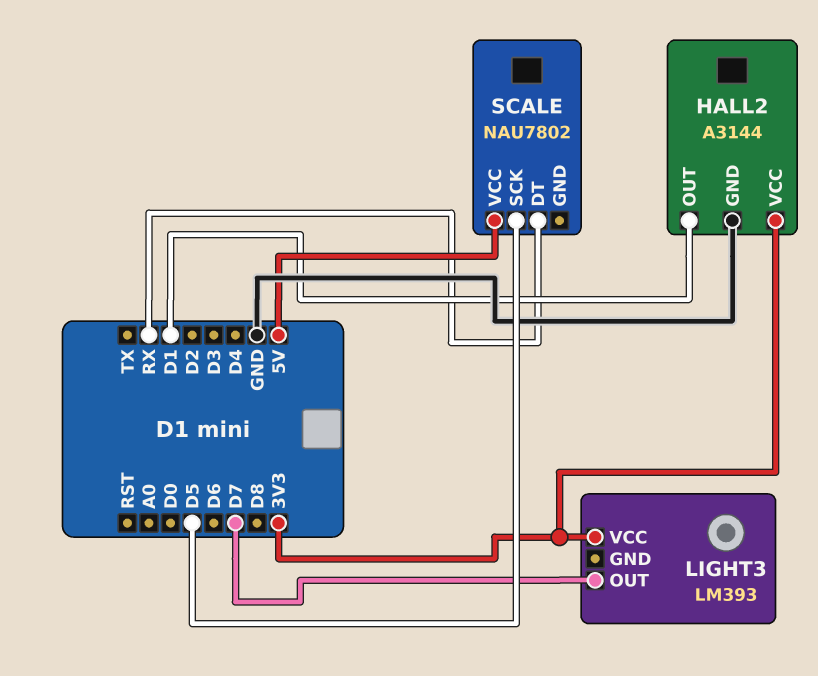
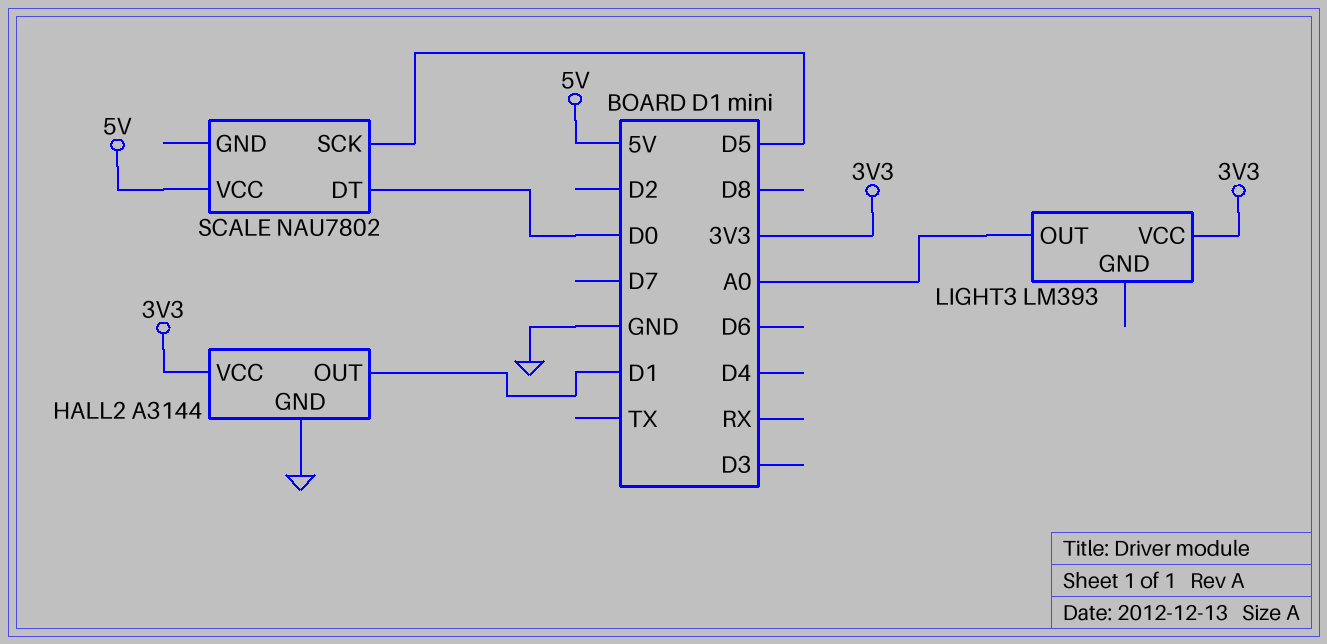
LIGHT3 pin OUT: D7 -> A0
SCALE pin DT: RX -> D0

